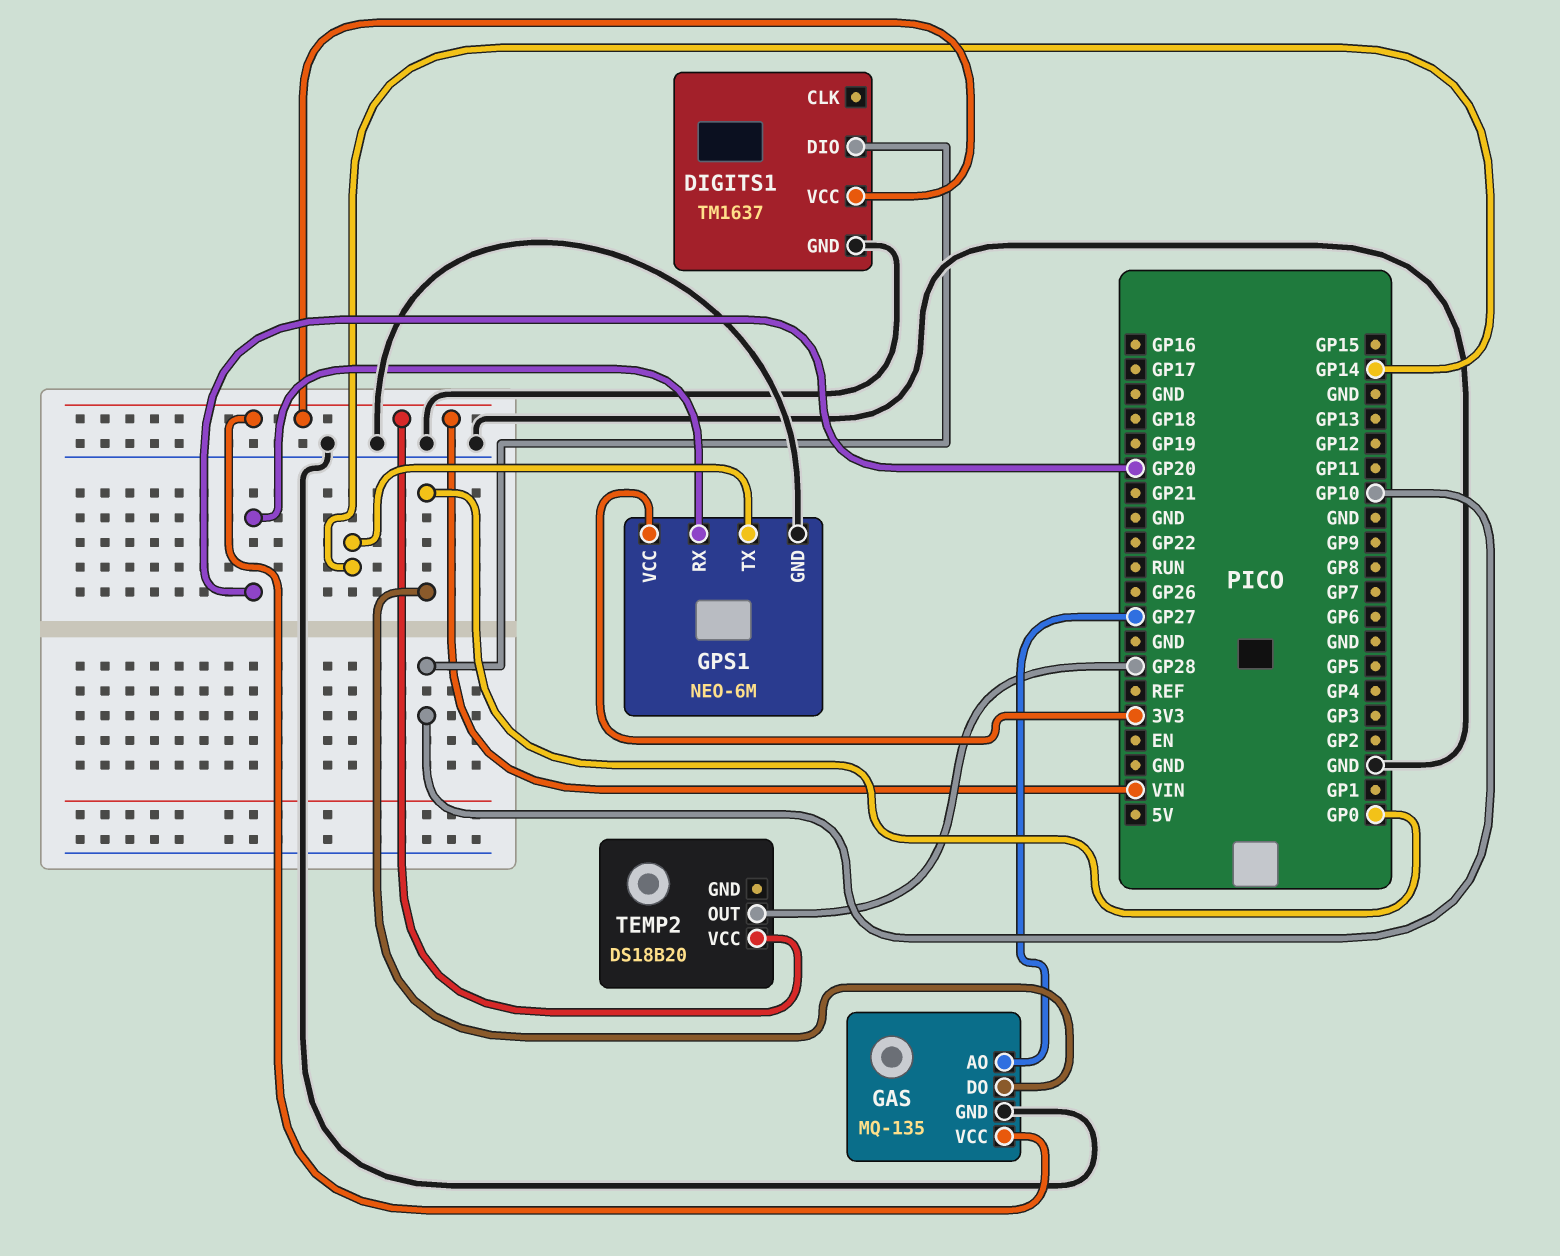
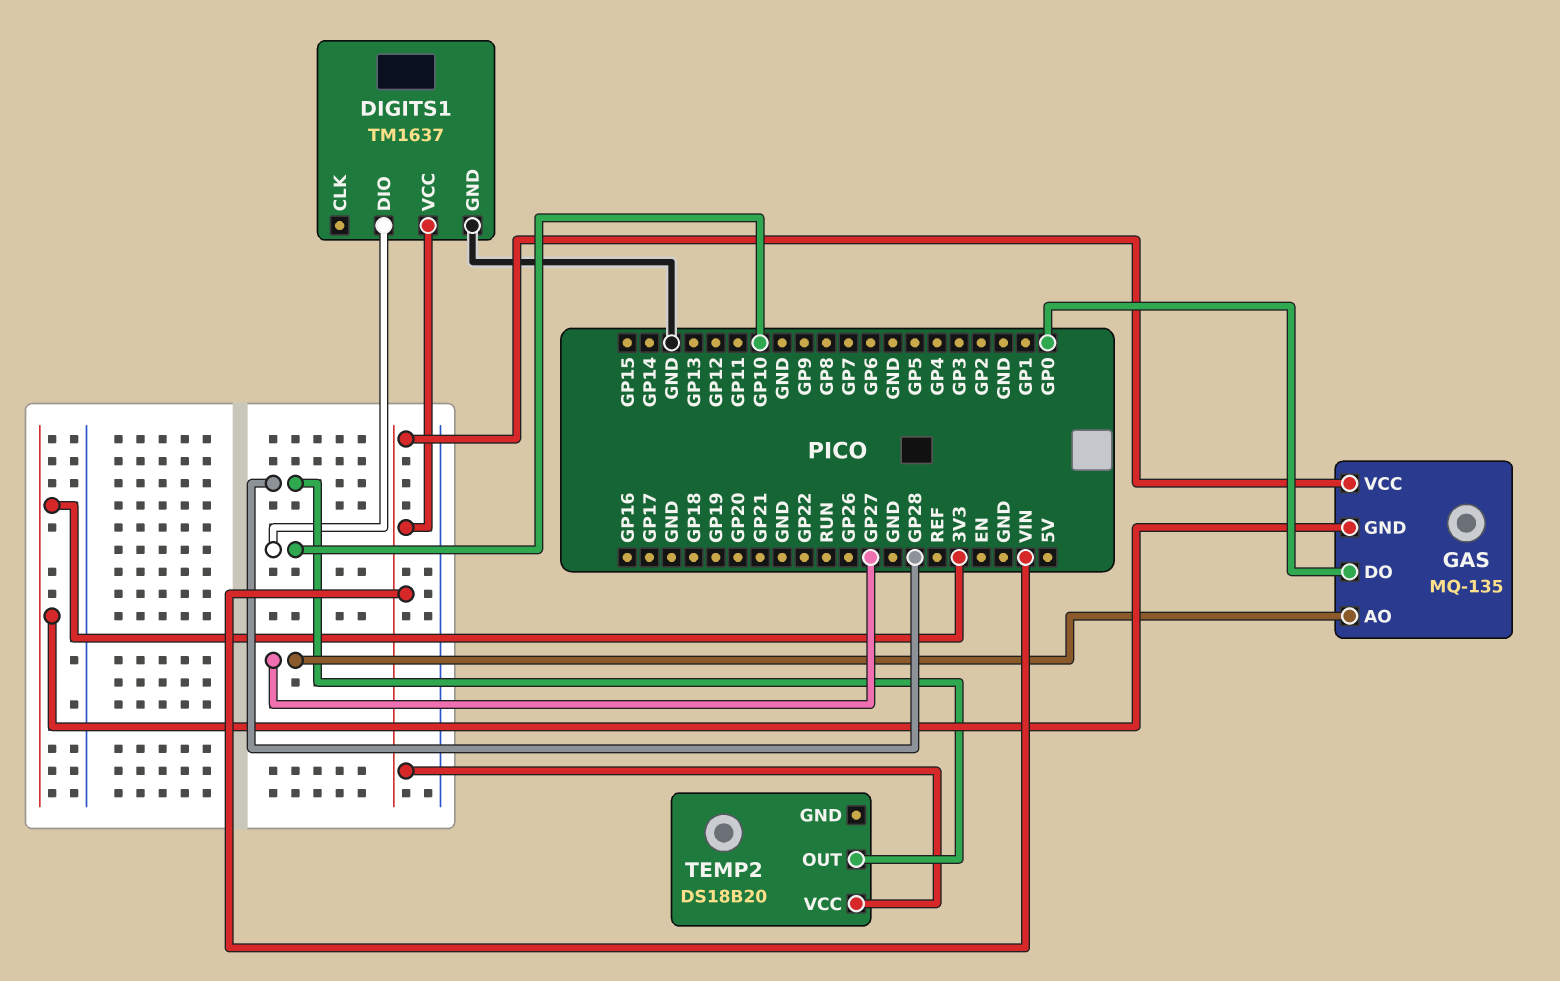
GAS pin GND: GND -> 3V3
GPS1: NEO-6M -> none
GPS1 pin GND: GND -> none
GPS1 pin RX: GP20 -> none
GPS1 pin TX: GP14 -> none
GPS1 pin VCC: 3V3 -> none

